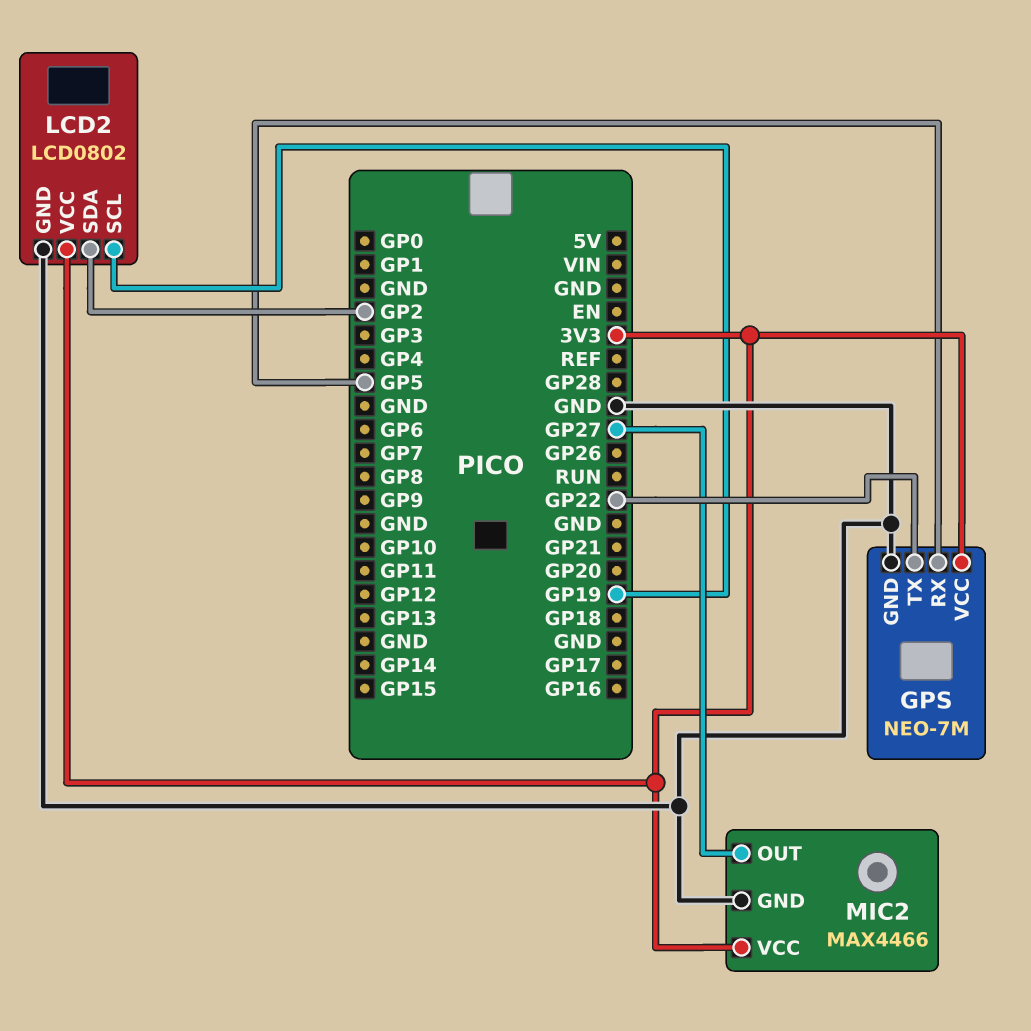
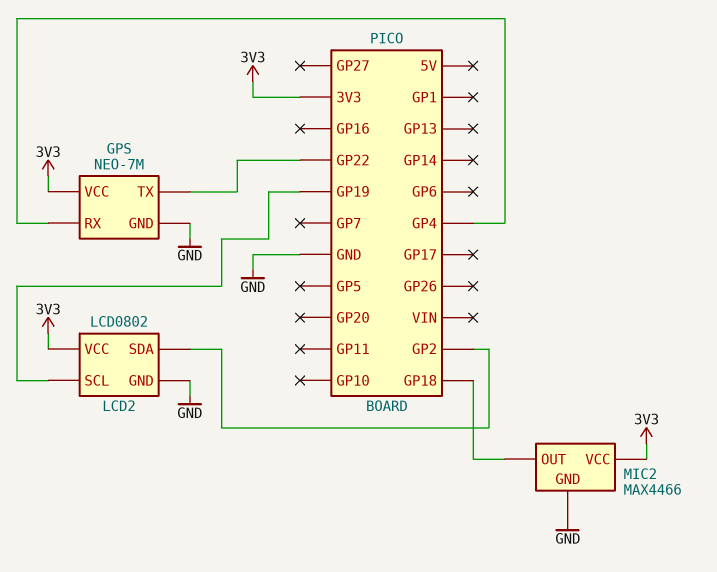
GPS pin RX: GP5 -> GP4
MIC2 pin OUT: GP27 -> GP18

